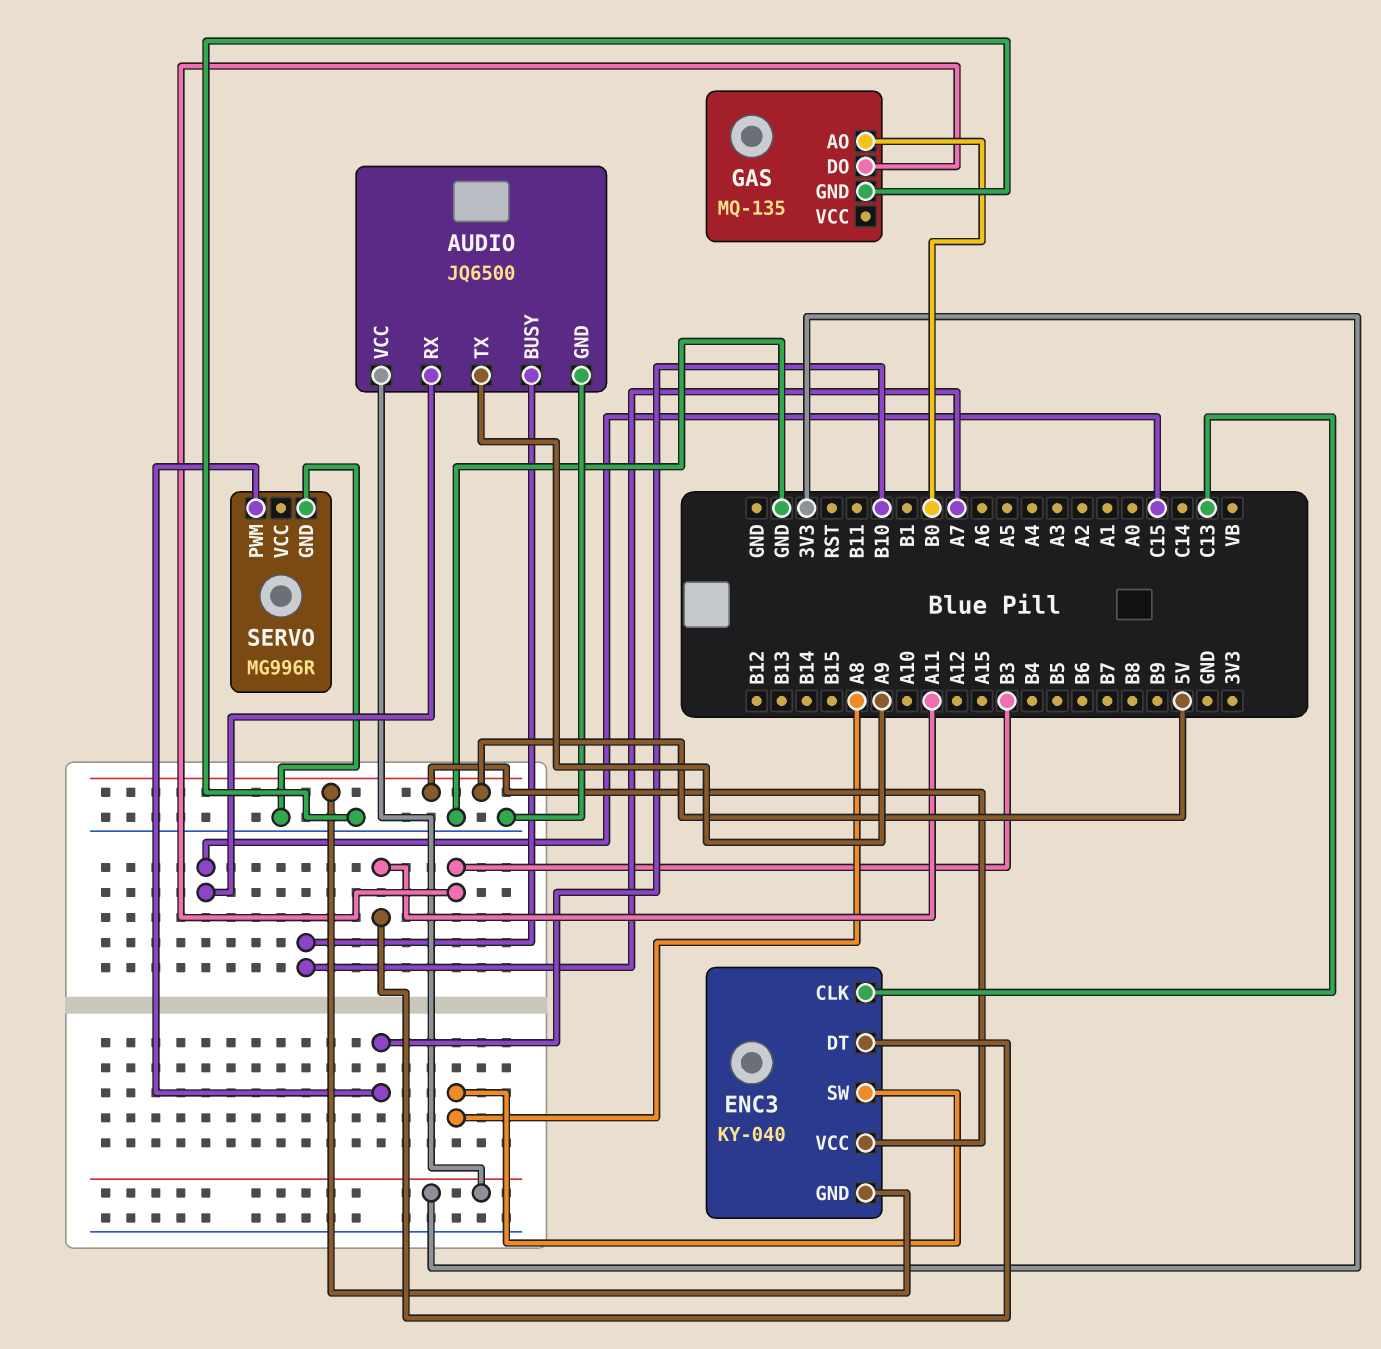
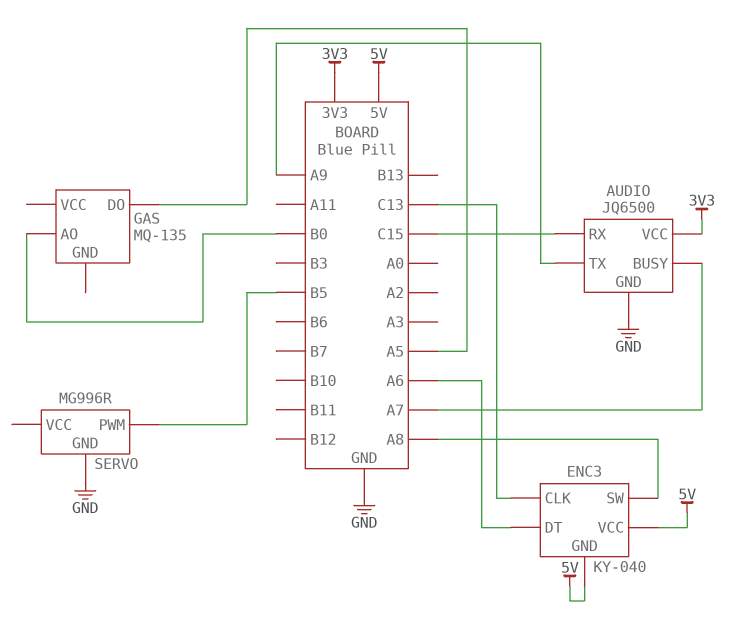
ENC3 pin DT: A11 -> A6
GAS pin DO: B3 -> A5
GAS pin GND: GND -> none
SERVO pin PWM: B10 -> B5

